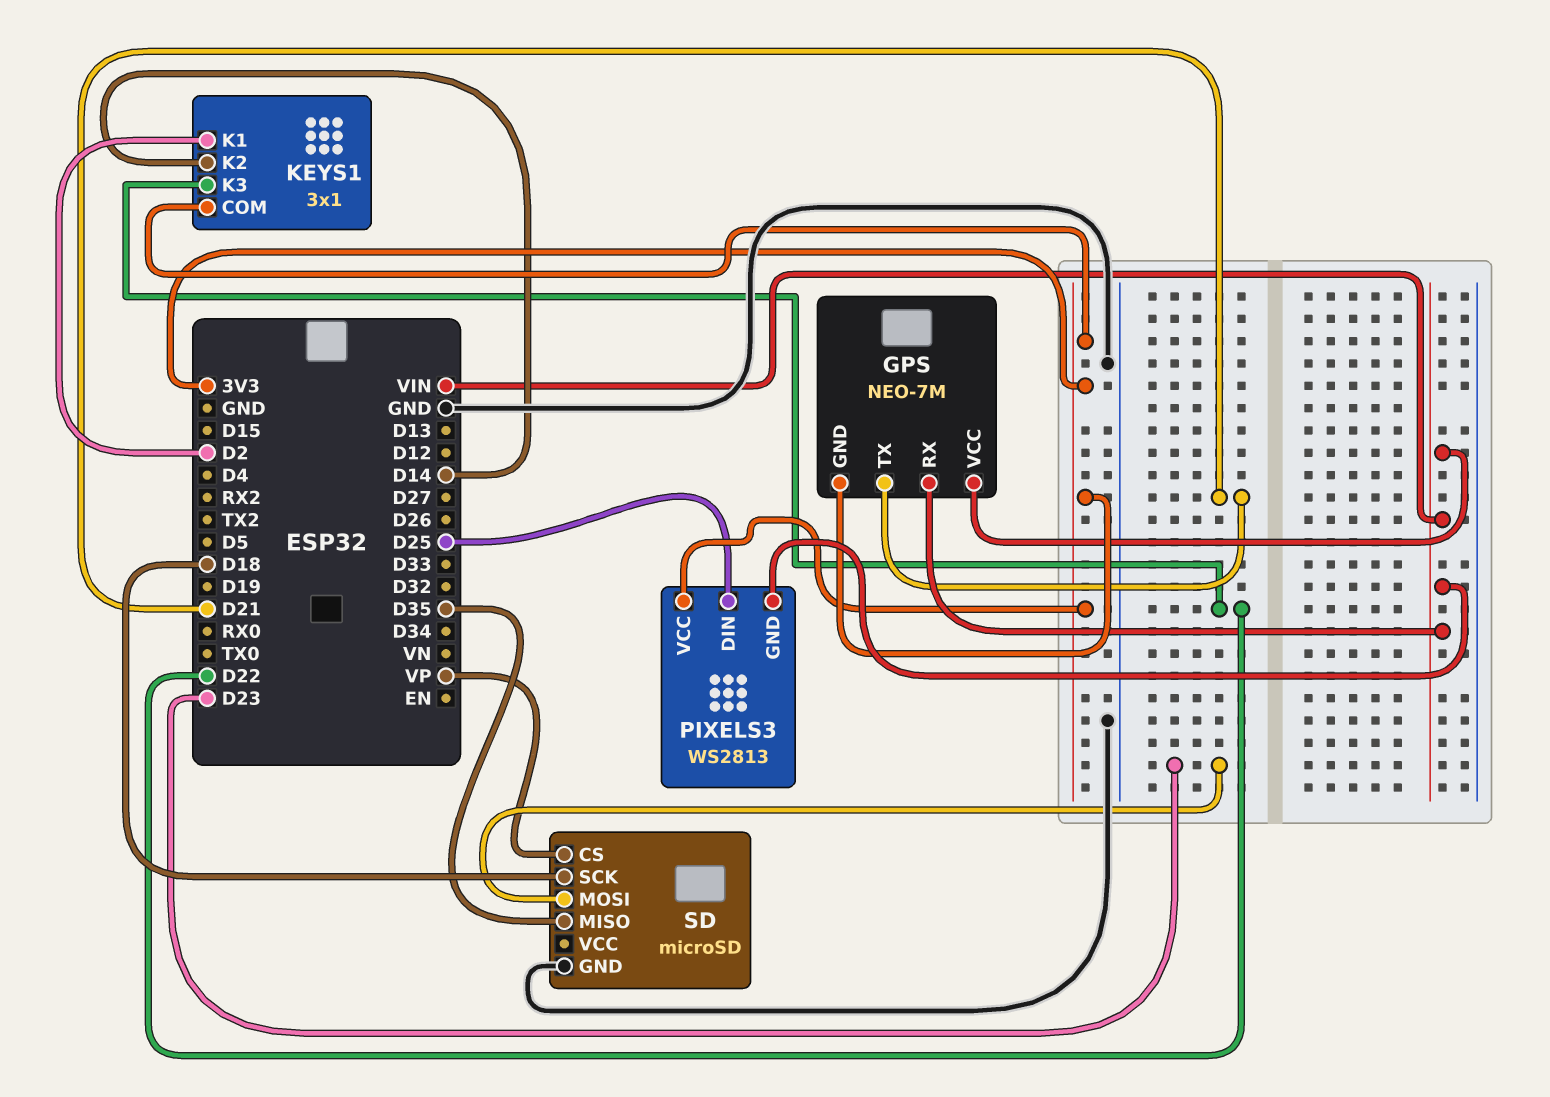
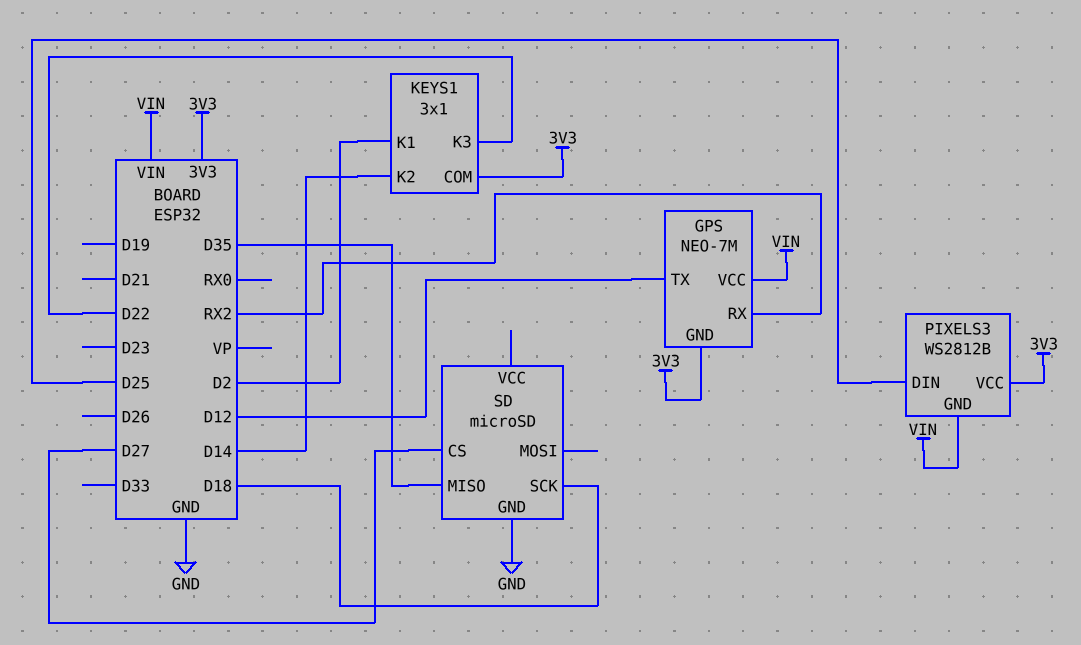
GPS pin RX: VIN -> RX2
GPS pin TX: D21 -> D12
PIXELS3: WS2813 -> WS2812B
SD pin CS: VP -> D27
SD pin MOSI: D23 -> none

